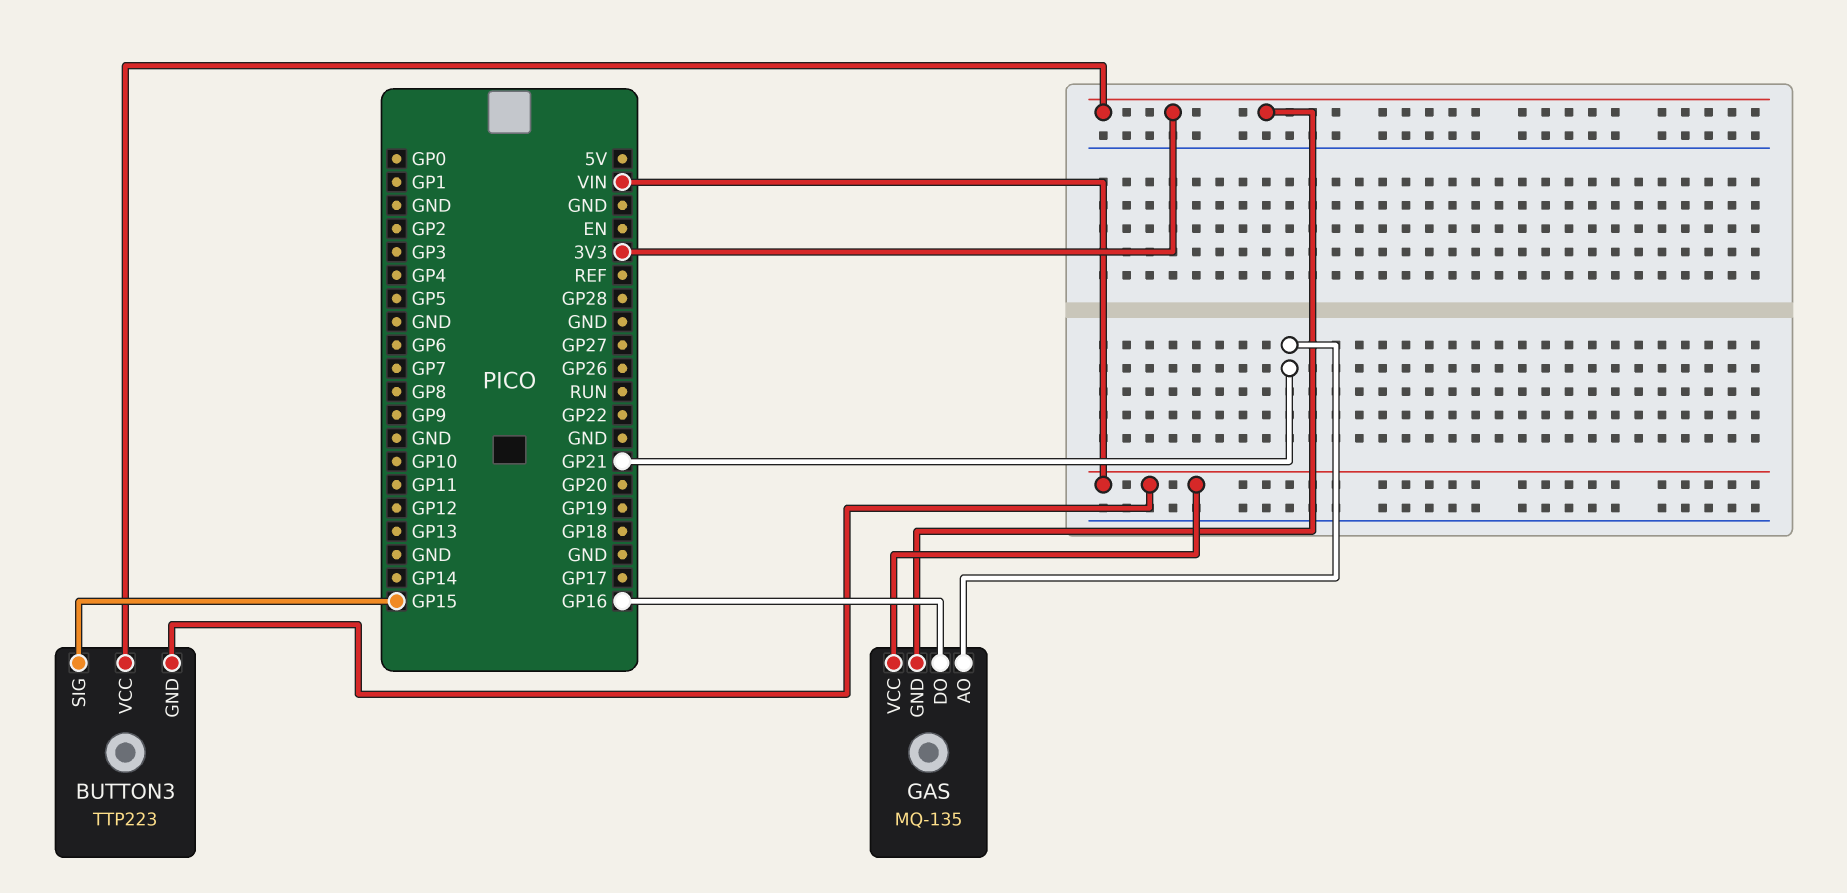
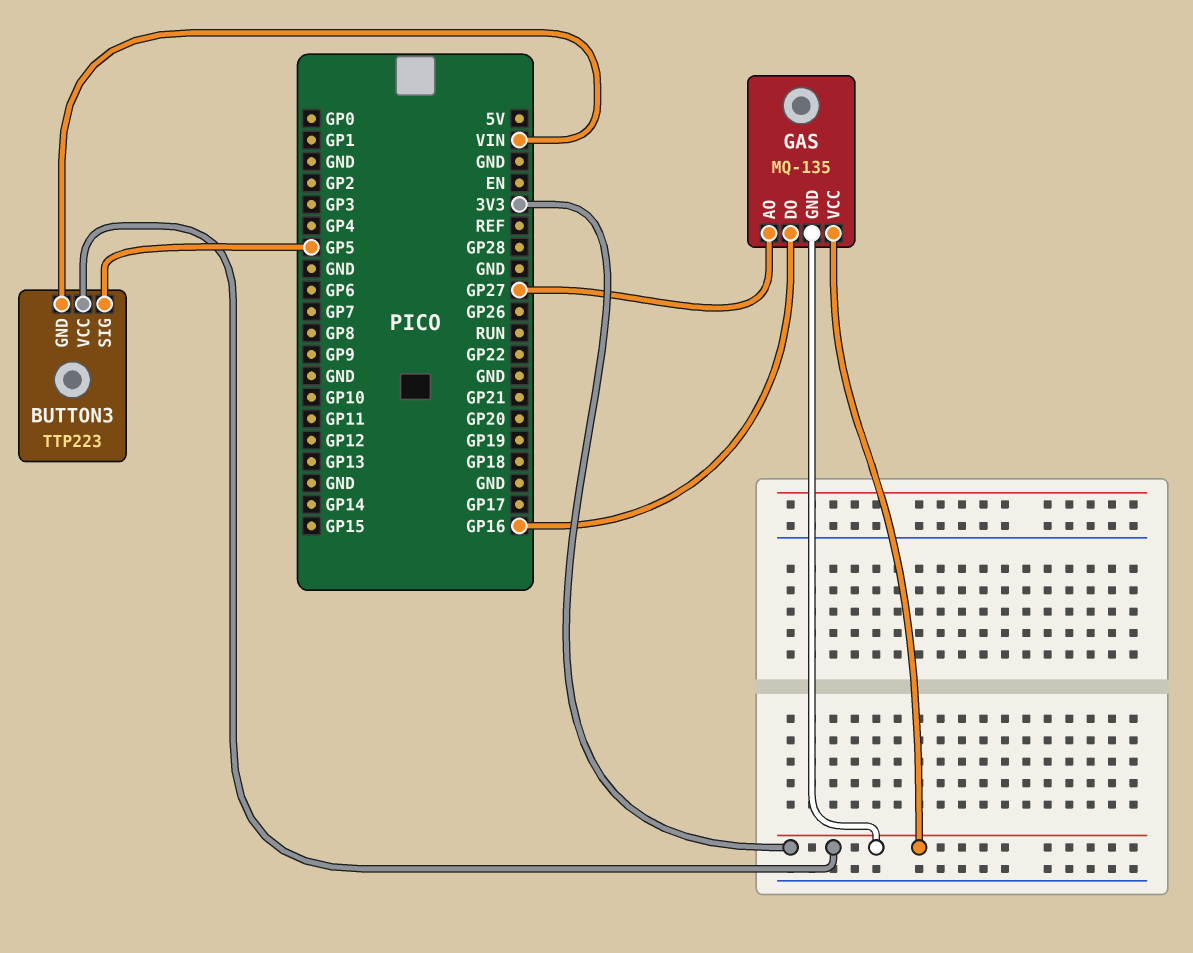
BUTTON3 pin SIG: GP15 -> GP5
GAS pin AO: GP21 -> GP27
GAS pin VCC: VIN -> 3V3

